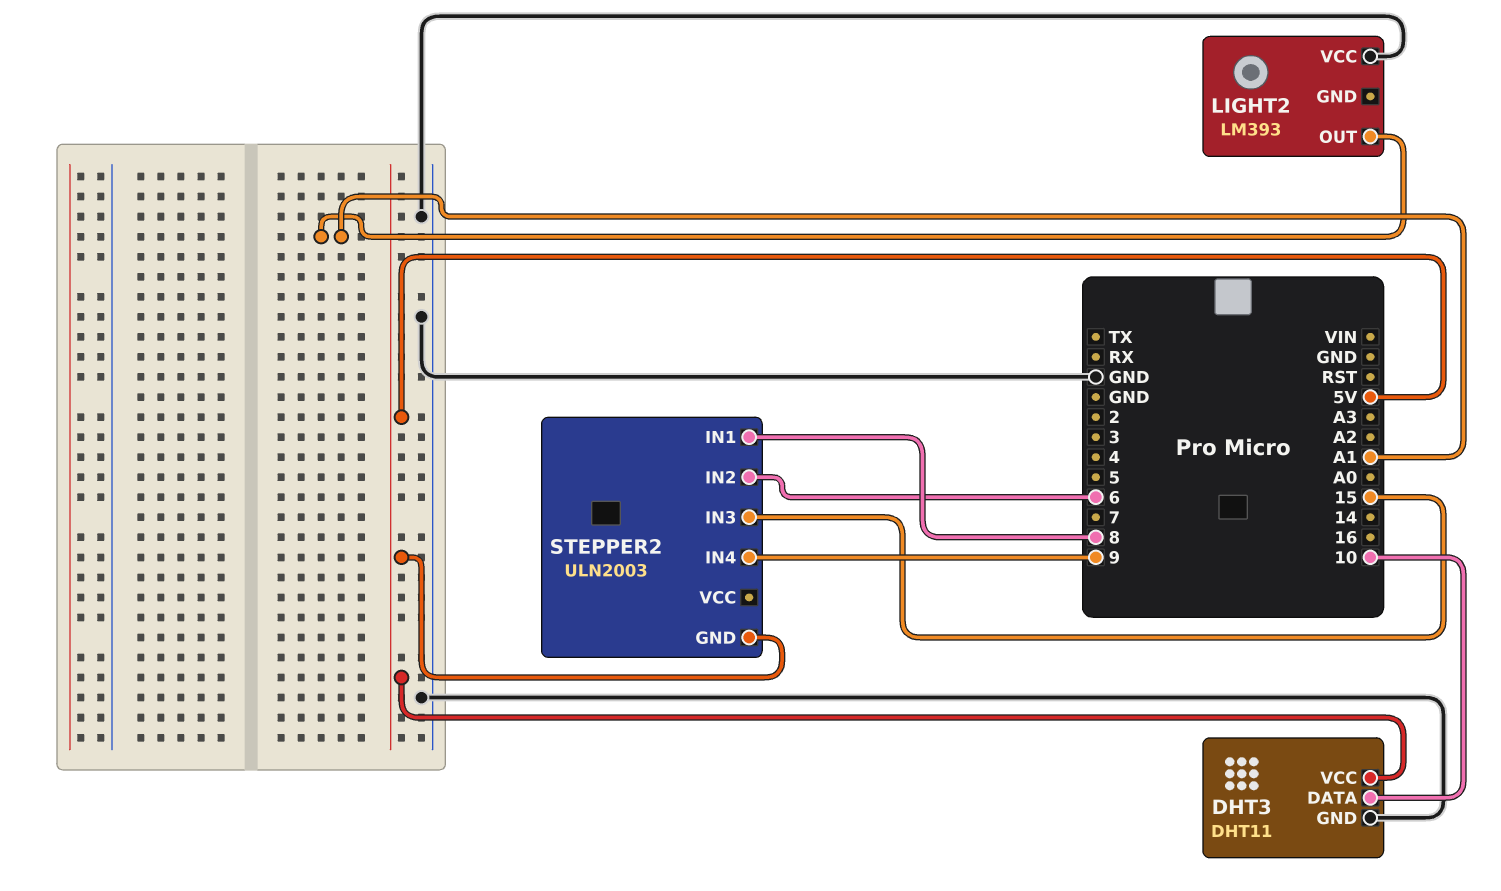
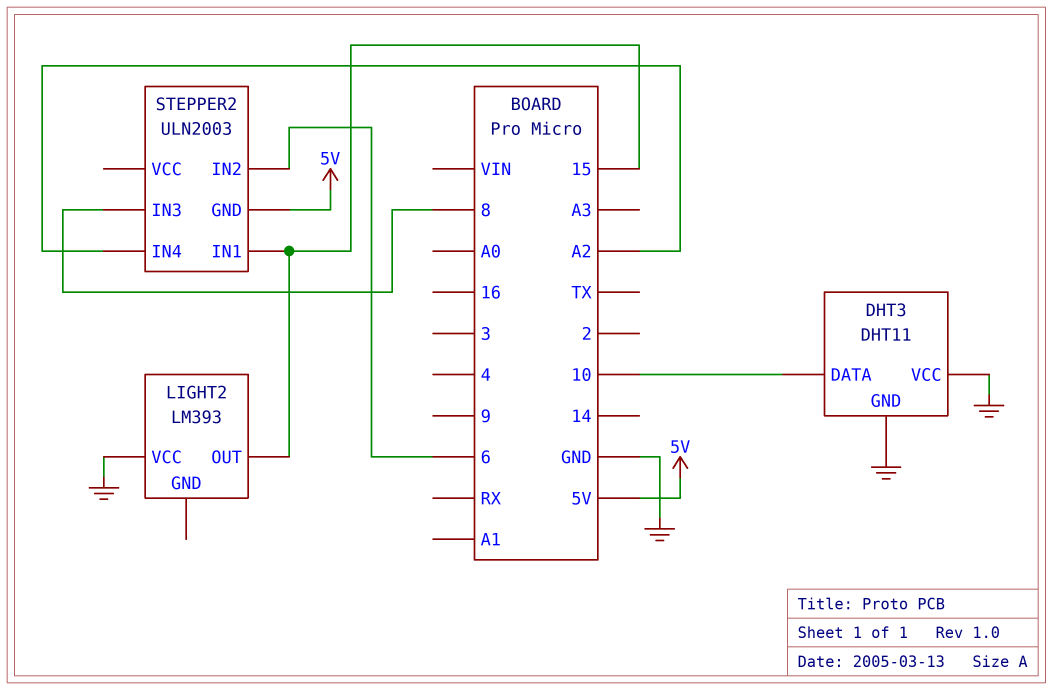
DHT3 pin VCC: 5V -> GND
LIGHT2 pin OUT: A1 -> 15
STEPPER2 pin IN1: 8 -> 15
STEPPER2 pin IN3: 15 -> 8
STEPPER2 pin IN4: 9 -> A2

